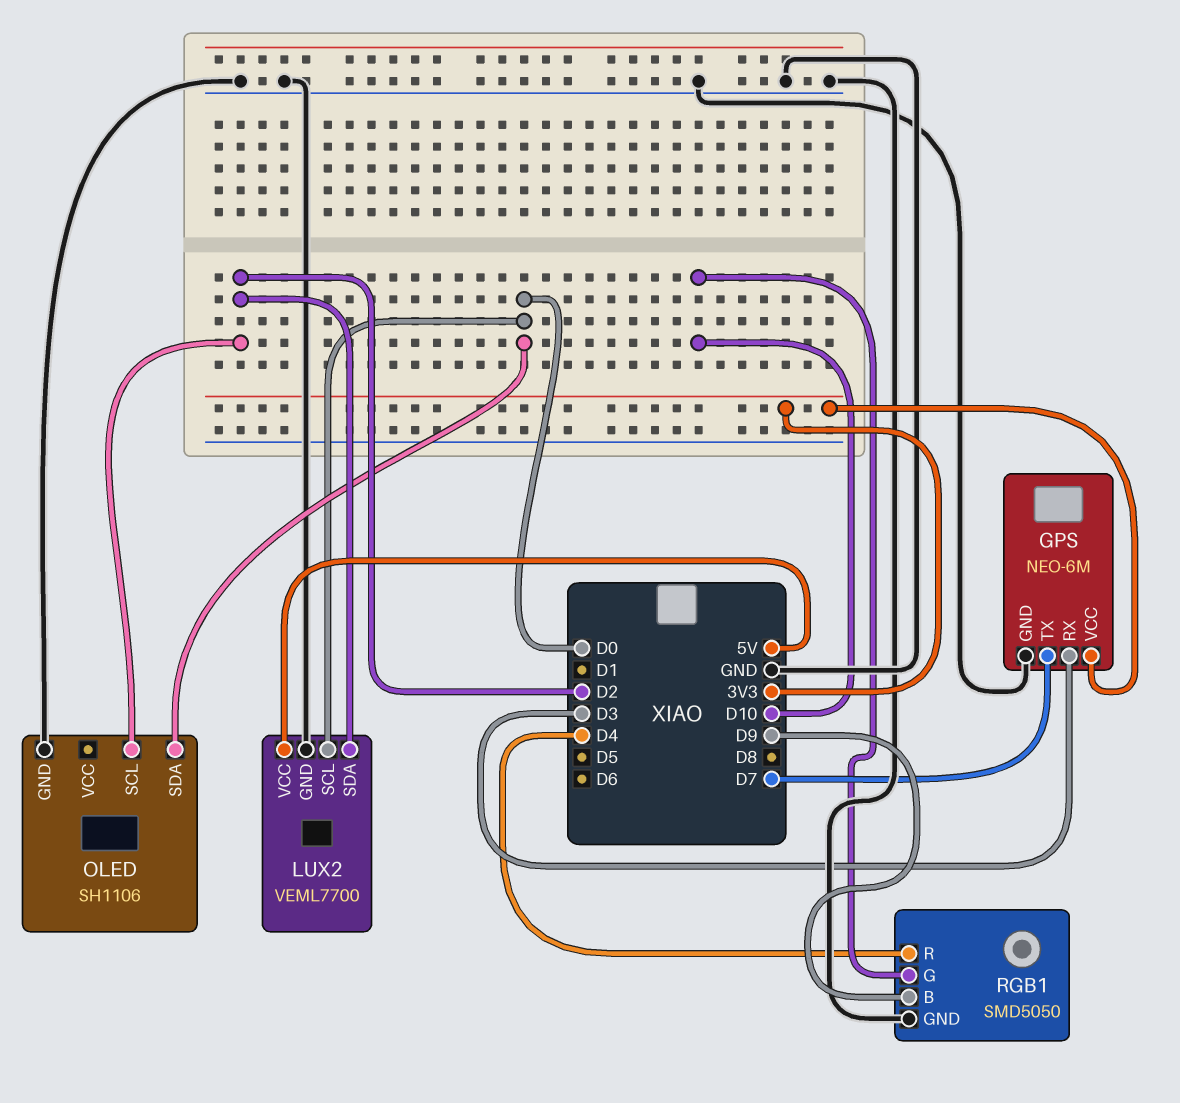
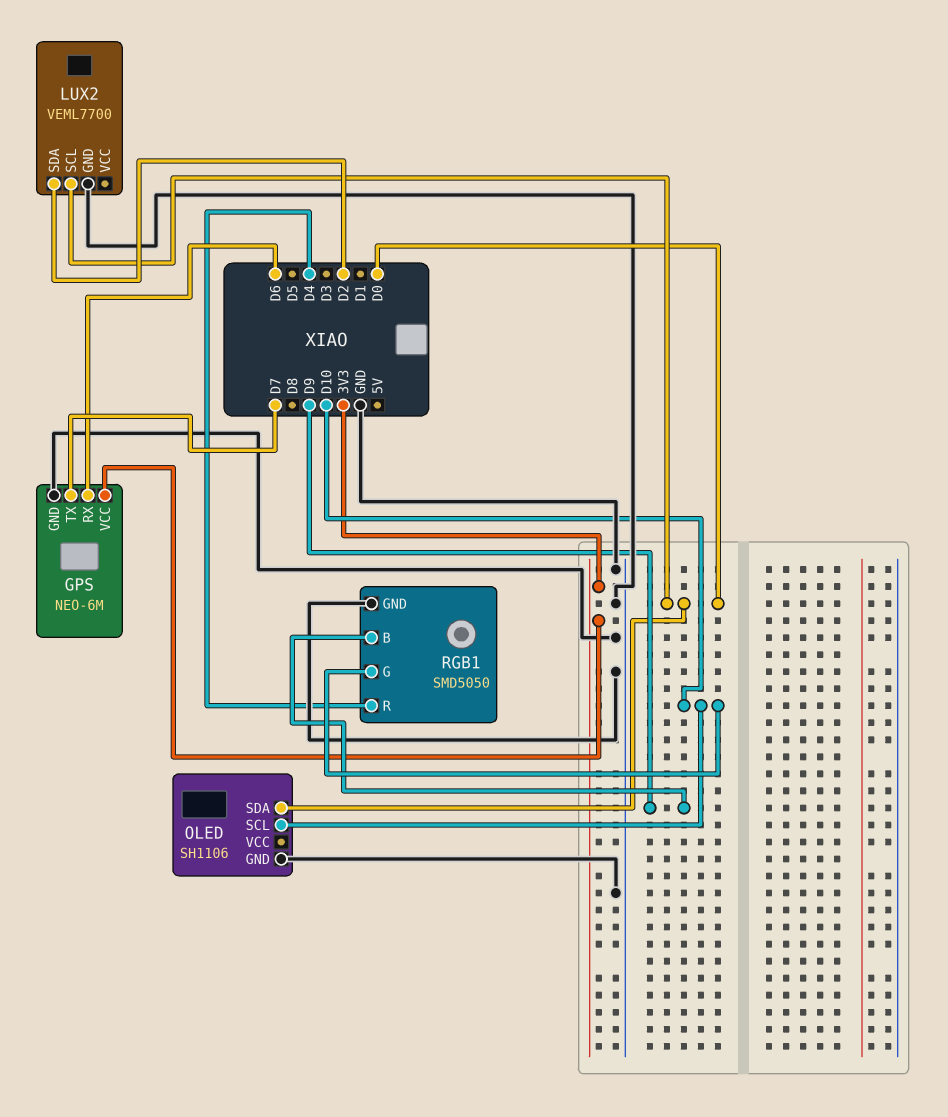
GPS pin RX: D3 -> D6
LUX2 pin VCC: 5V -> none
OLED pin SCL: D2 -> D10

